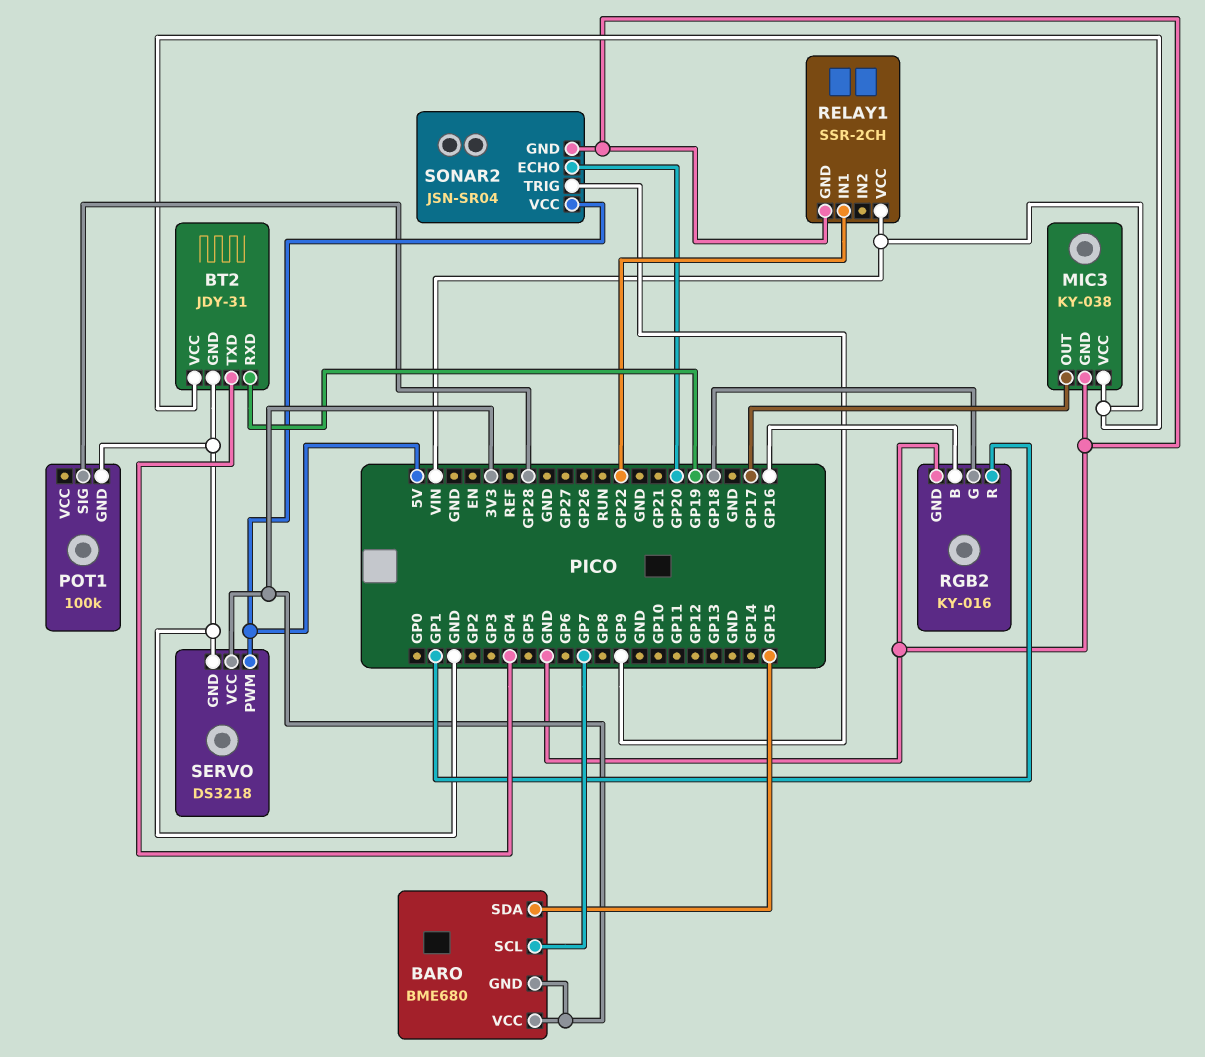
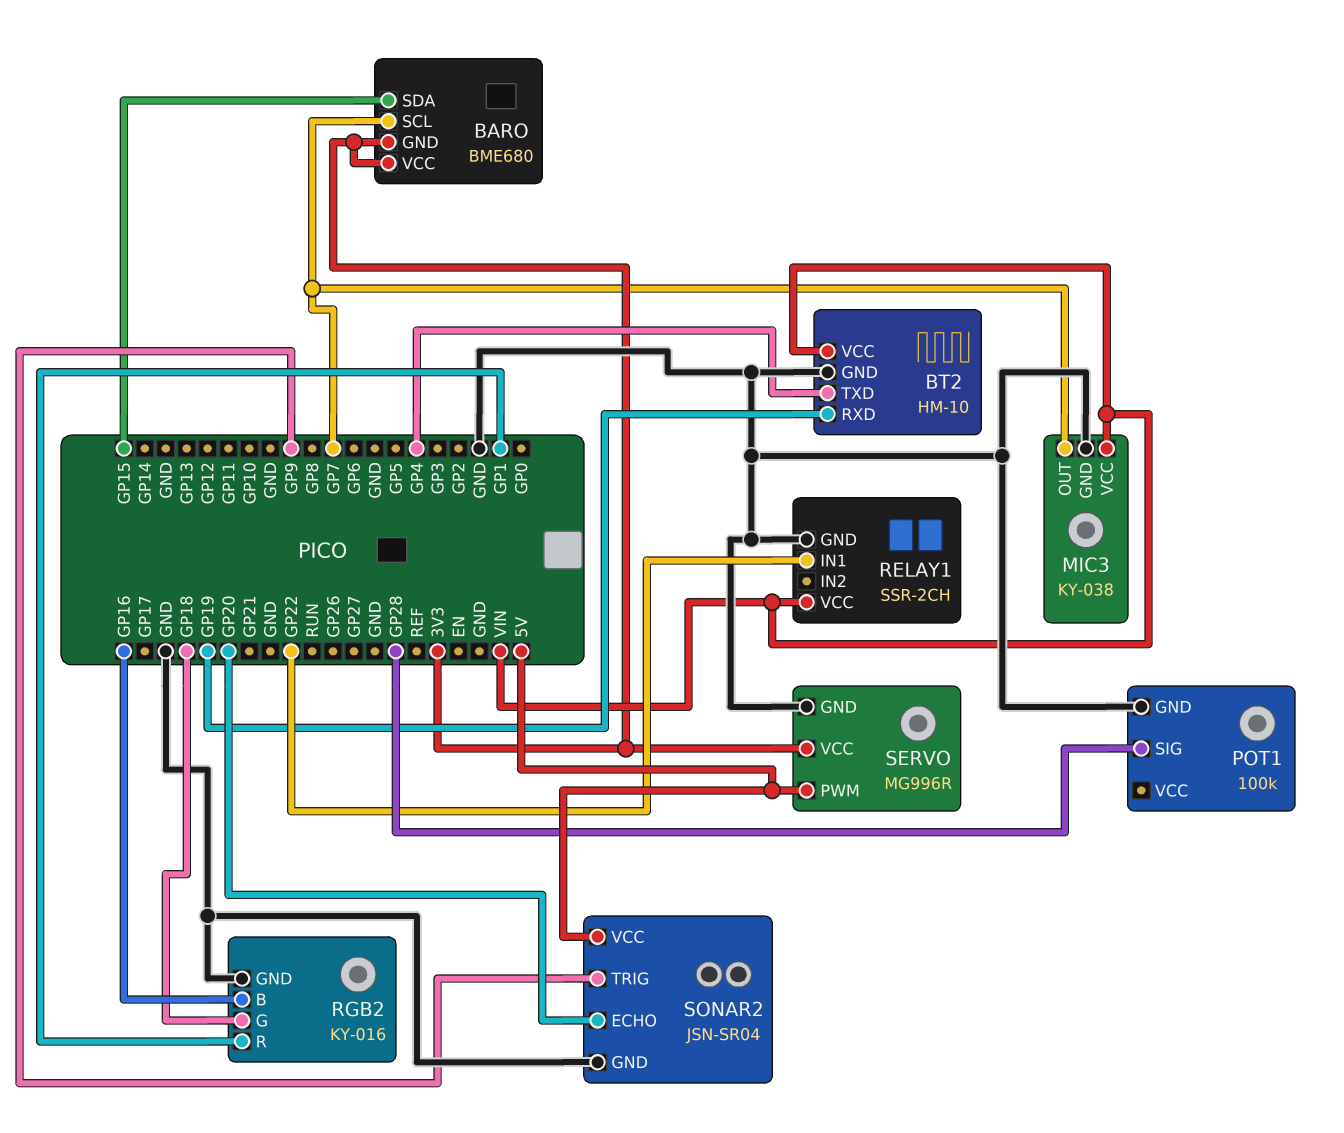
BT2: JDY-31 -> HM-10
MIC3 pin OUT: GP17 -> GP7
SERVO: DS3218 -> MG996R

